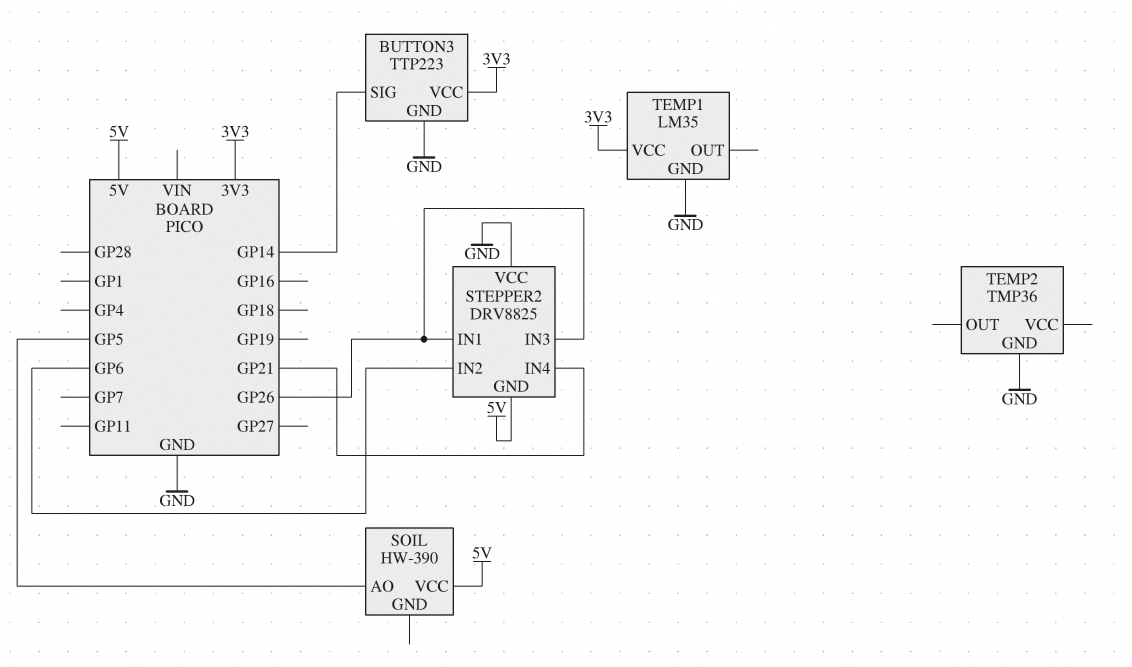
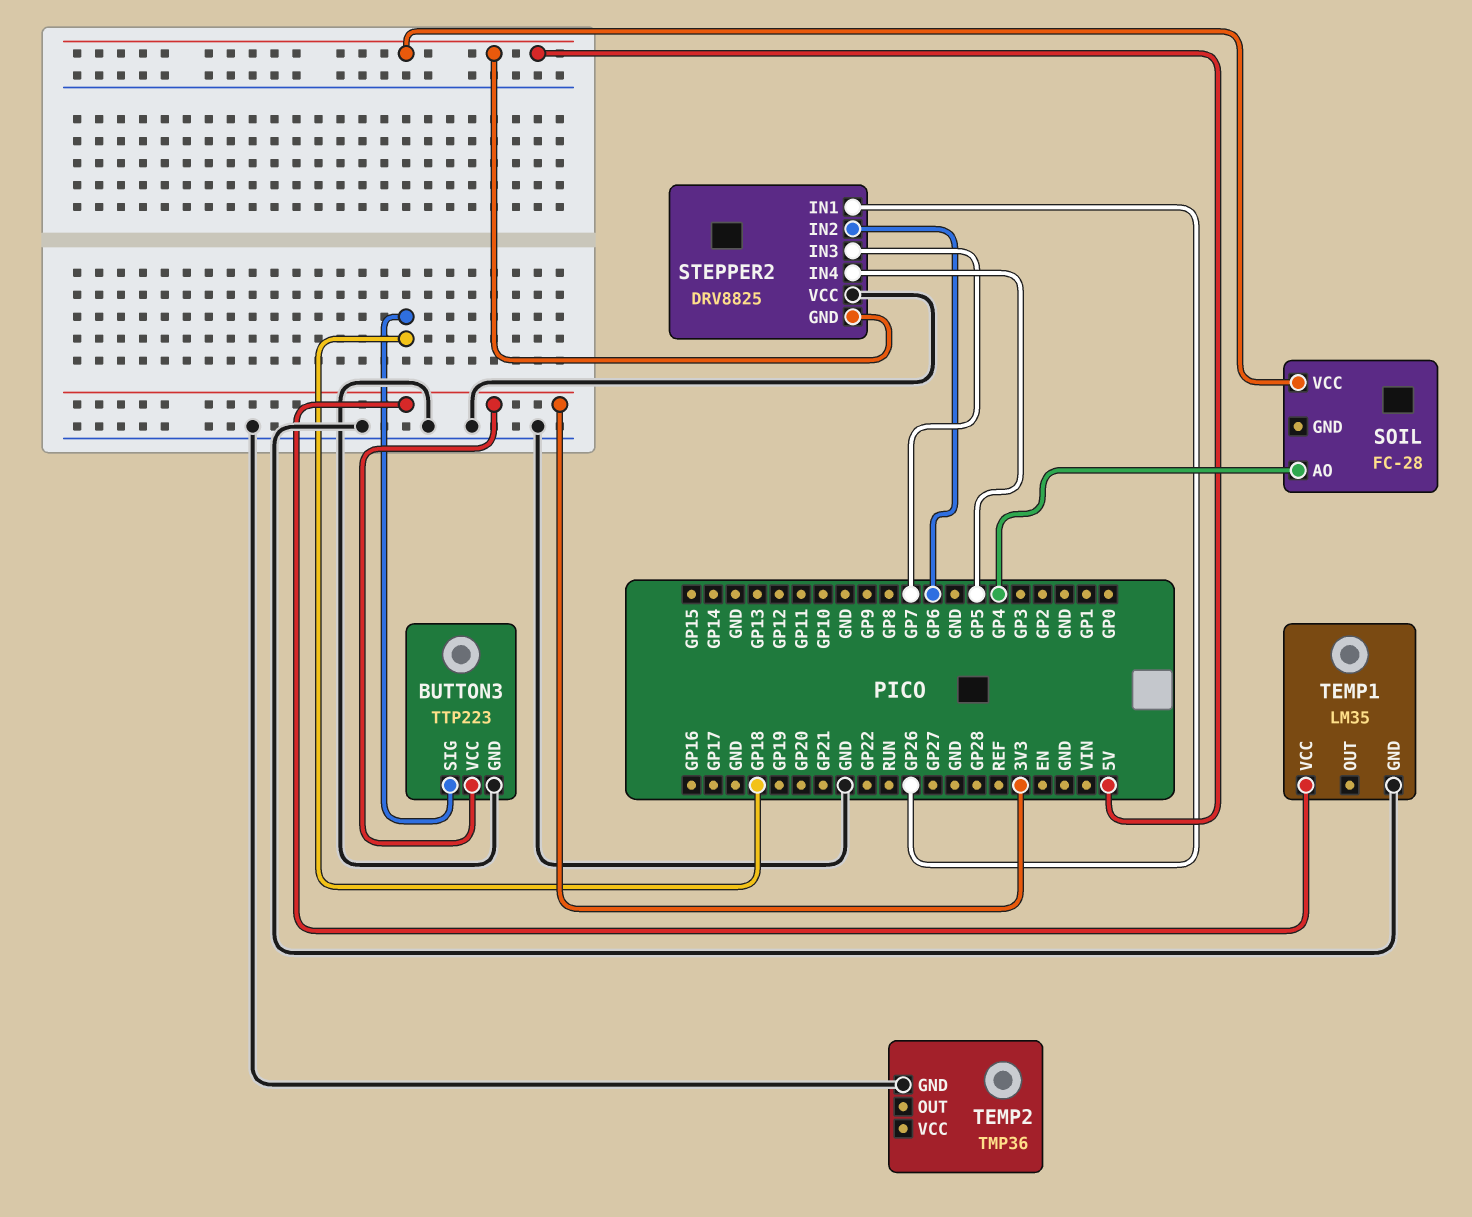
BUTTON3 pin SIG: GP14 -> GP18
SOIL: HW-390 -> FC-28
SOIL pin AO: GP5 -> GP4
STEPPER2 pin IN3: GP26 -> GP7
STEPPER2 pin IN4: GP21 -> GP5

